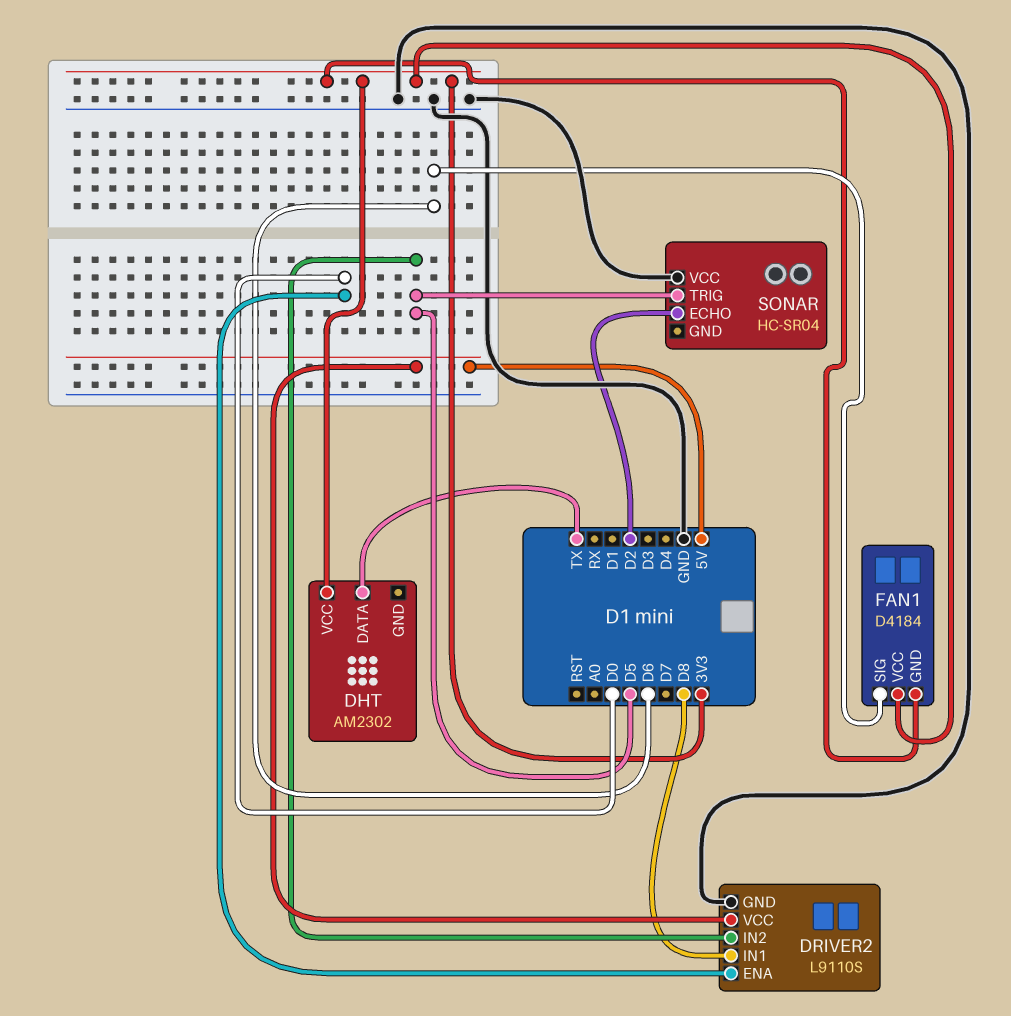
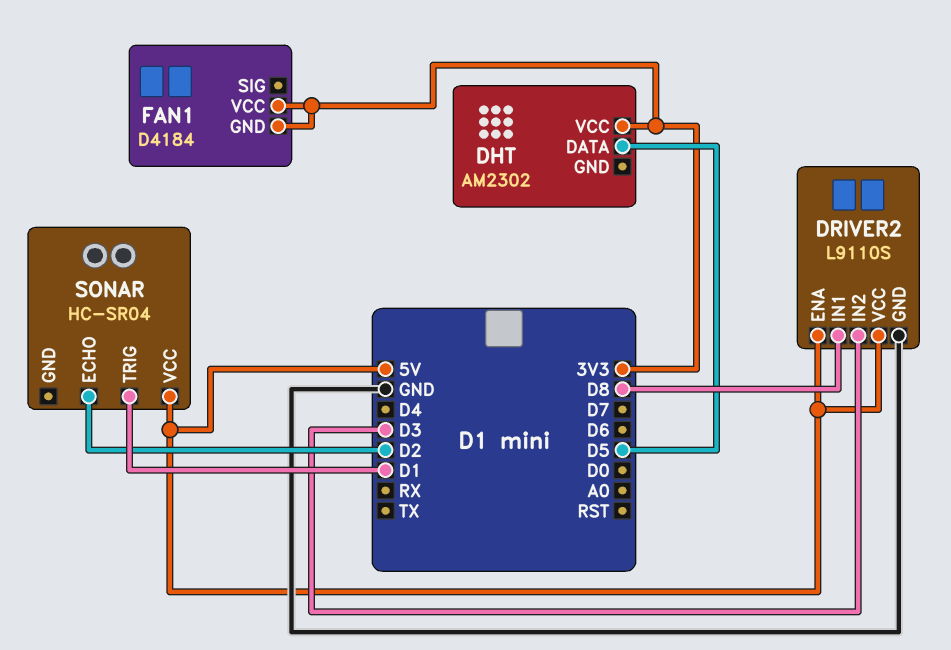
DHT pin DATA: TX -> D5
DRIVER2 pin ENA: D0 -> 5V
DRIVER2 pin IN2: D5 -> D3
FAN1 pin SIG: D6 -> none
SONAR pin TRIG: D5 -> D1
SONAR pin VCC: GND -> 5V

